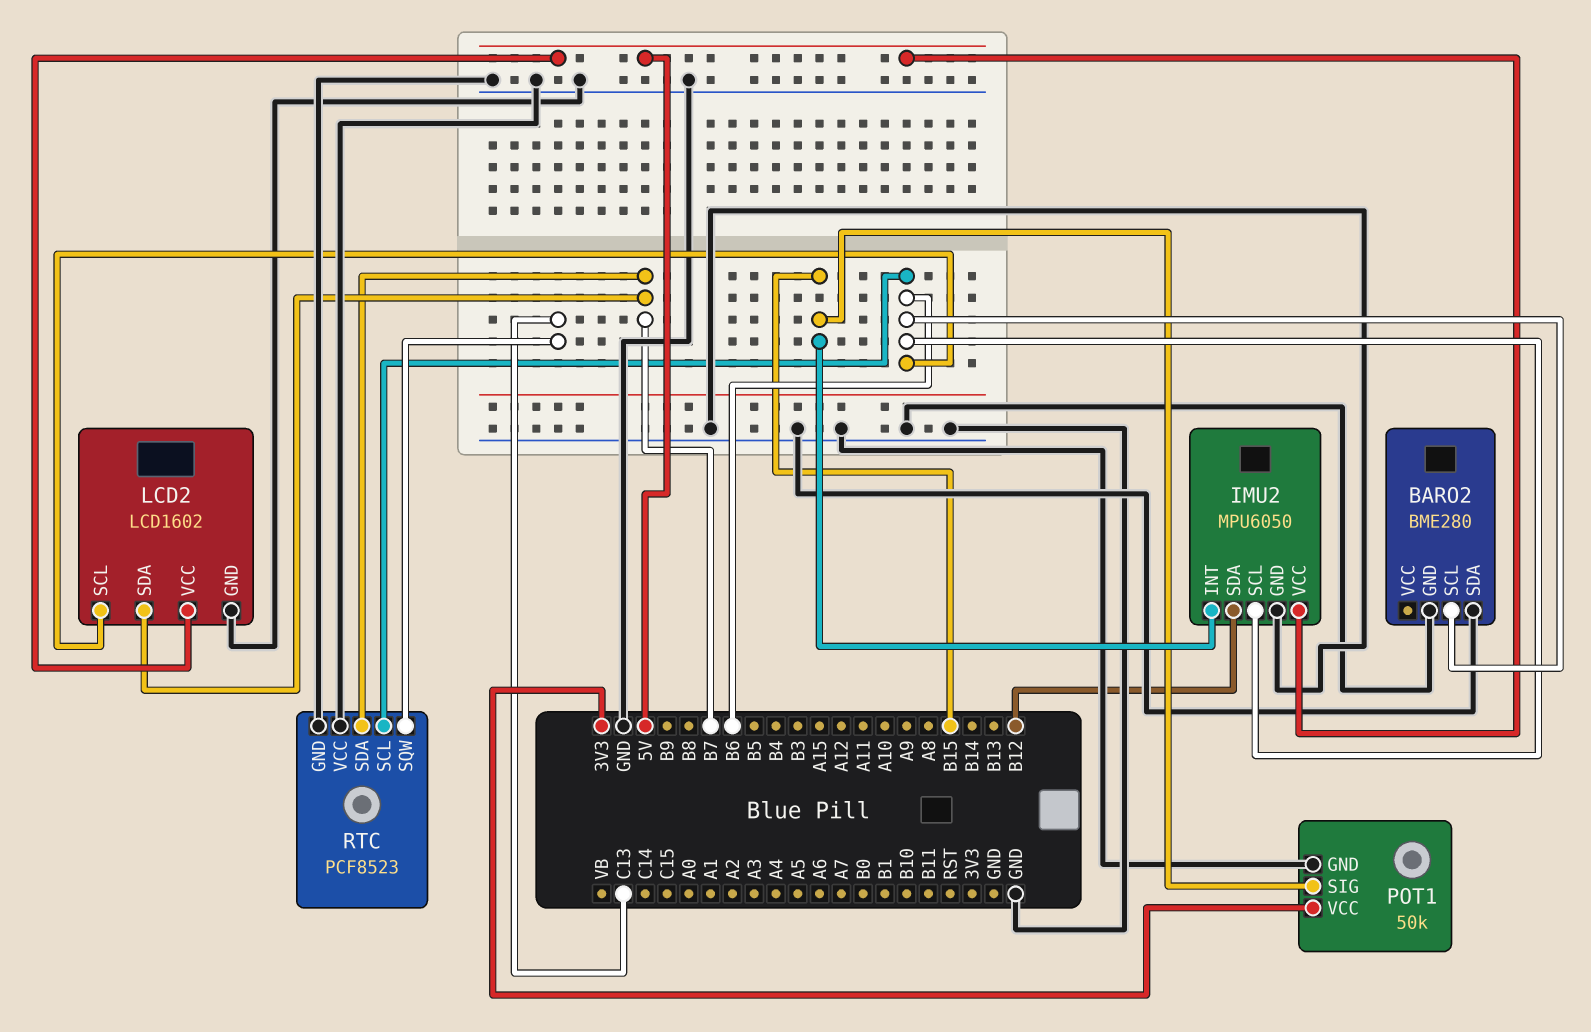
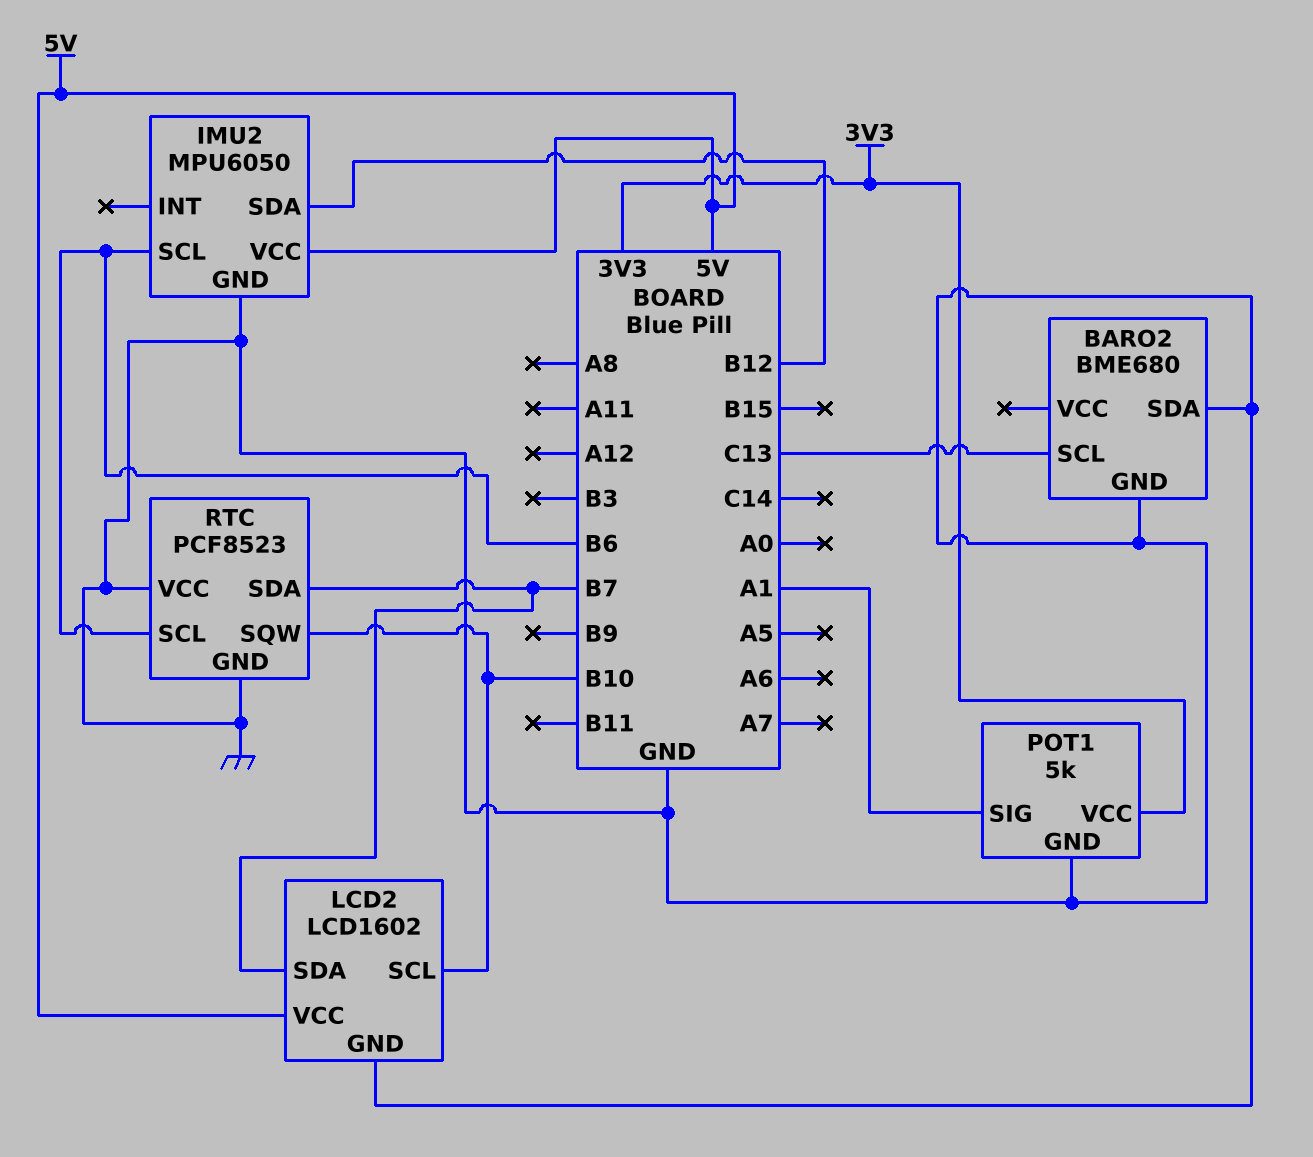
BARO2: BME280 -> BME680
BARO2 pin SCL: B6 -> C13
IMU2 pin INT: B15 -> none
LCD2 pin SCL: B6 -> B10
POT1: 50k -> 5k
POT1 pin SIG: B15 -> A1
RTC pin SQW: C13 -> B10

